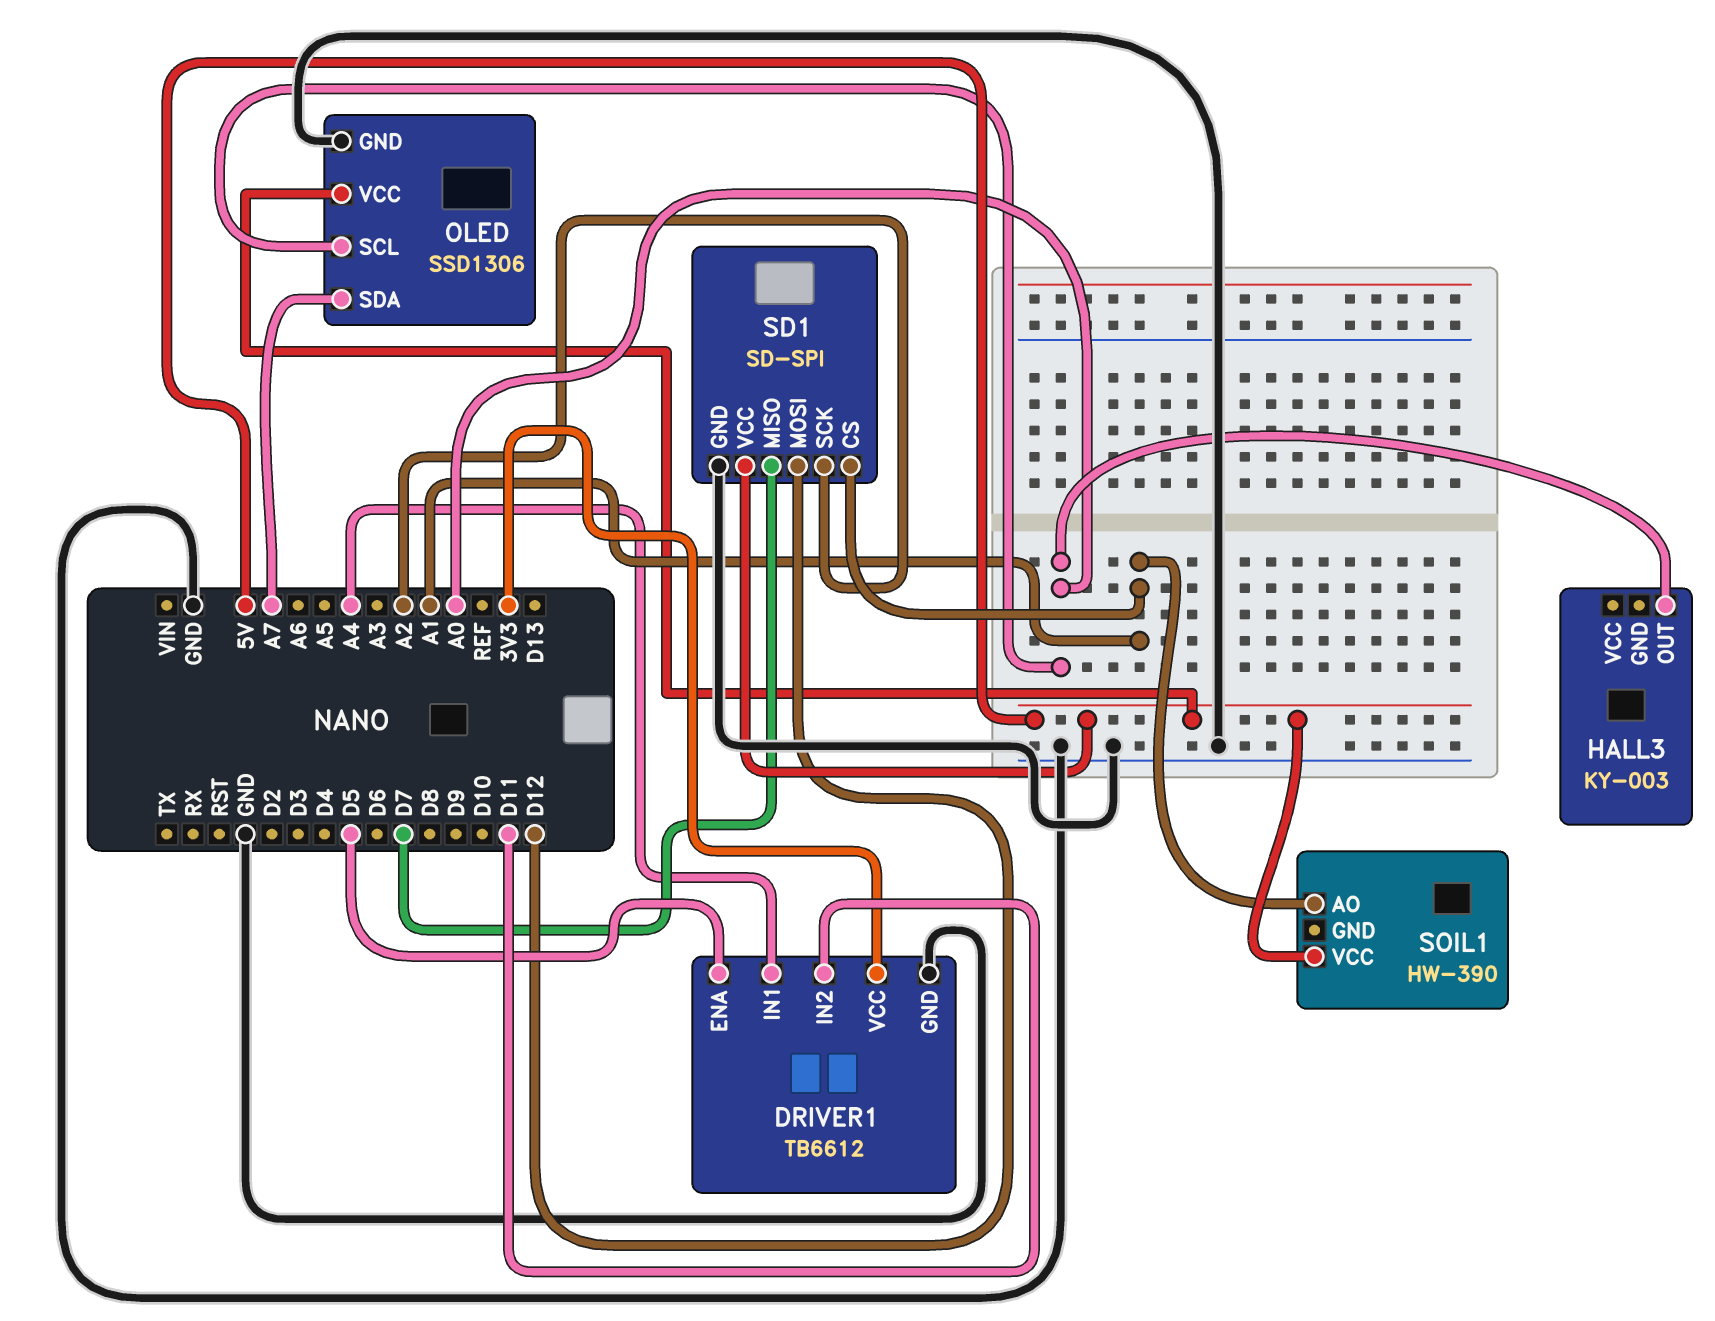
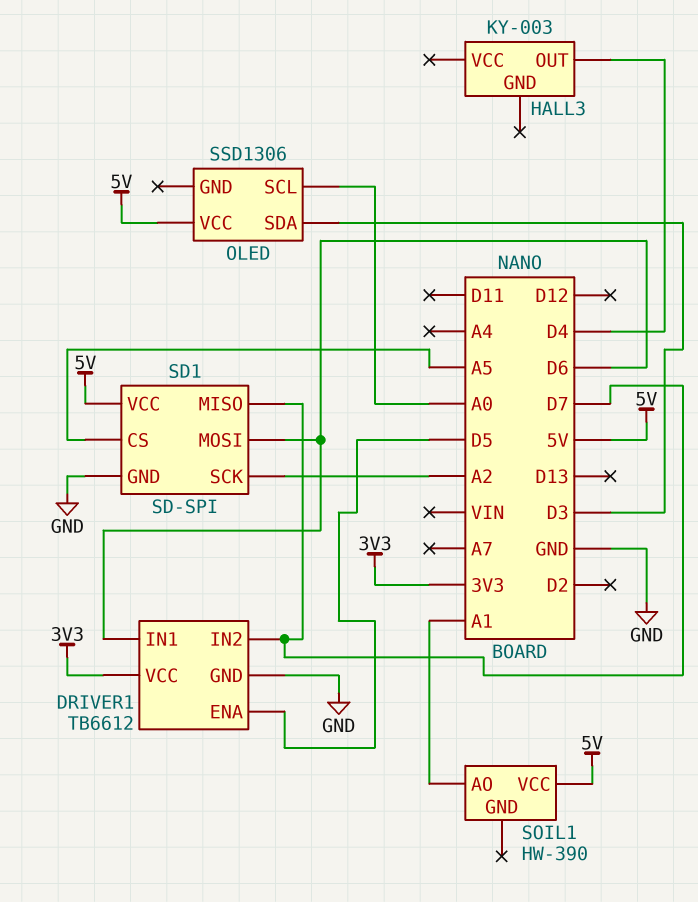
DRIVER1 pin IN1: A4 -> D6
DRIVER1 pin IN2: D11 -> D7
HALL3 pin OUT: A0 -> D4
OLED pin GND: GND -> none
OLED pin SDA: A7 -> D3
SD1 pin CS: A1 -> A5
SD1 pin MOSI: D12 -> D6

